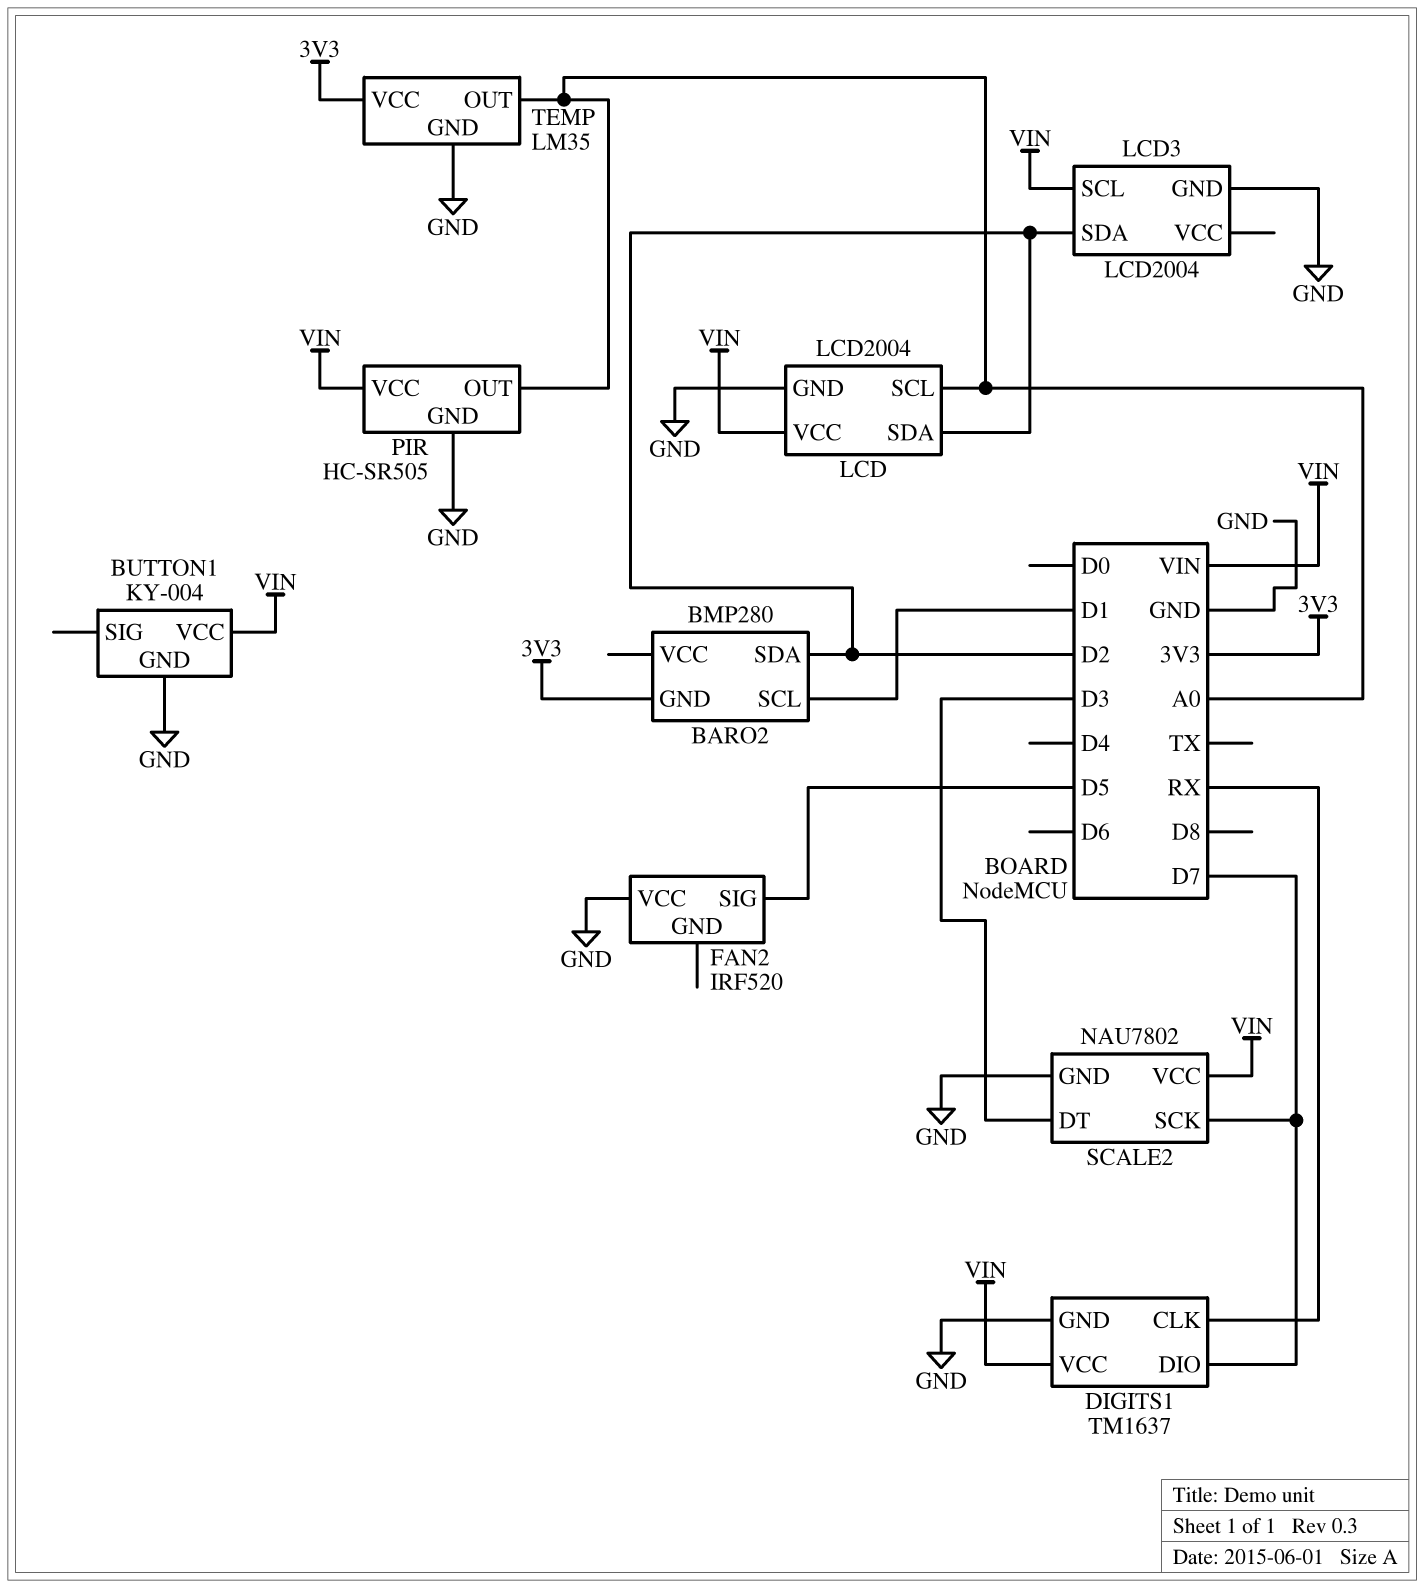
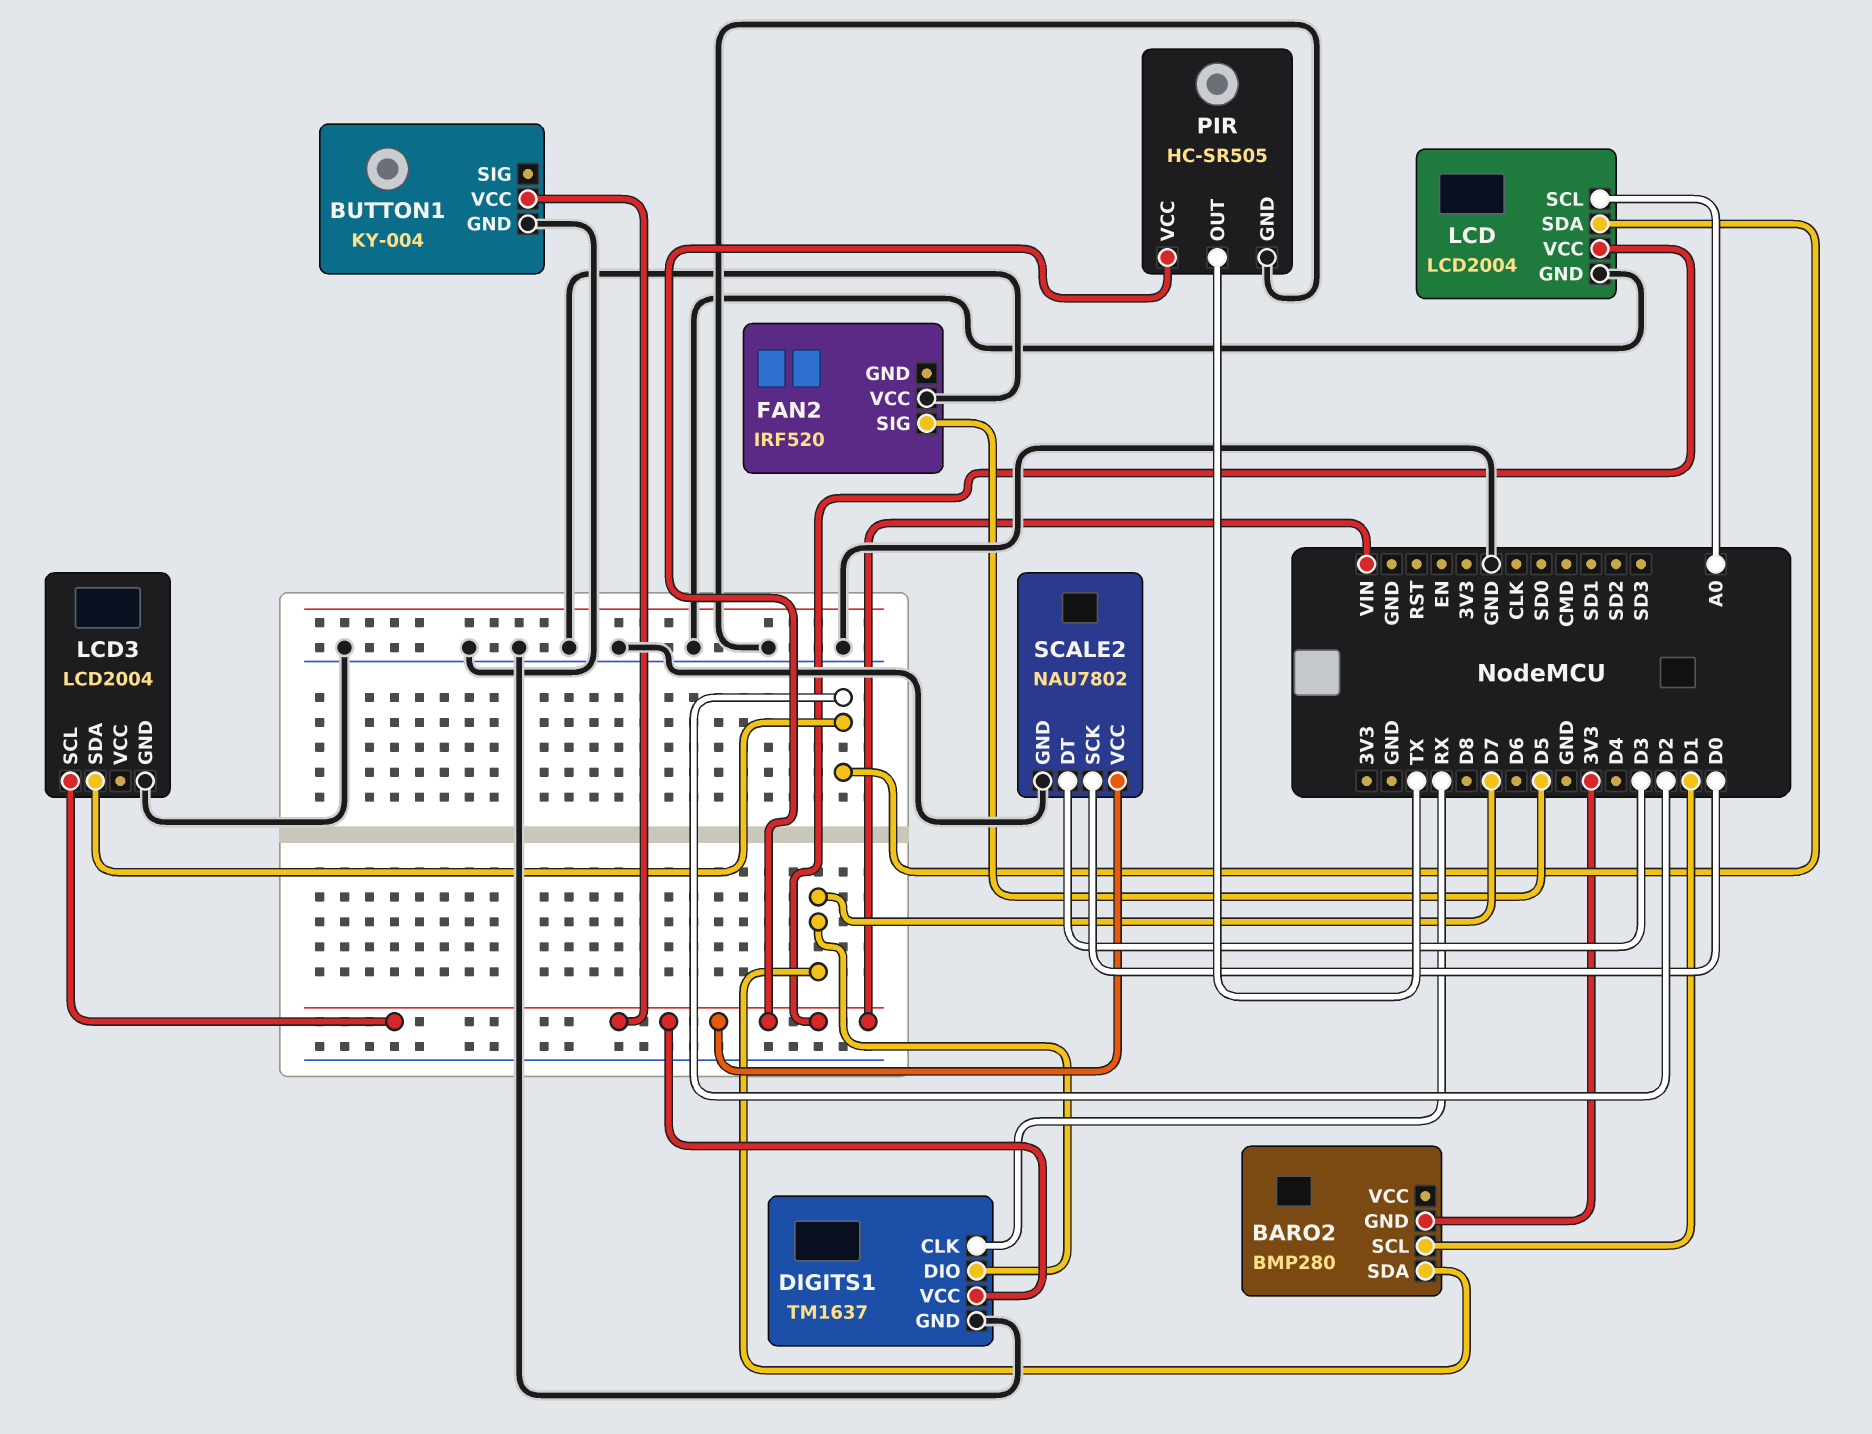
BARO2 pin SDA: D2 -> D7
PIR pin OUT: A0 -> TX
SCALE2 pin SCK: D7 -> D0
TEMP: LM35 -> none
TEMP pin GND: GND -> none
TEMP pin OUT: A0 -> none
TEMP pin VCC: 3V3 -> none

